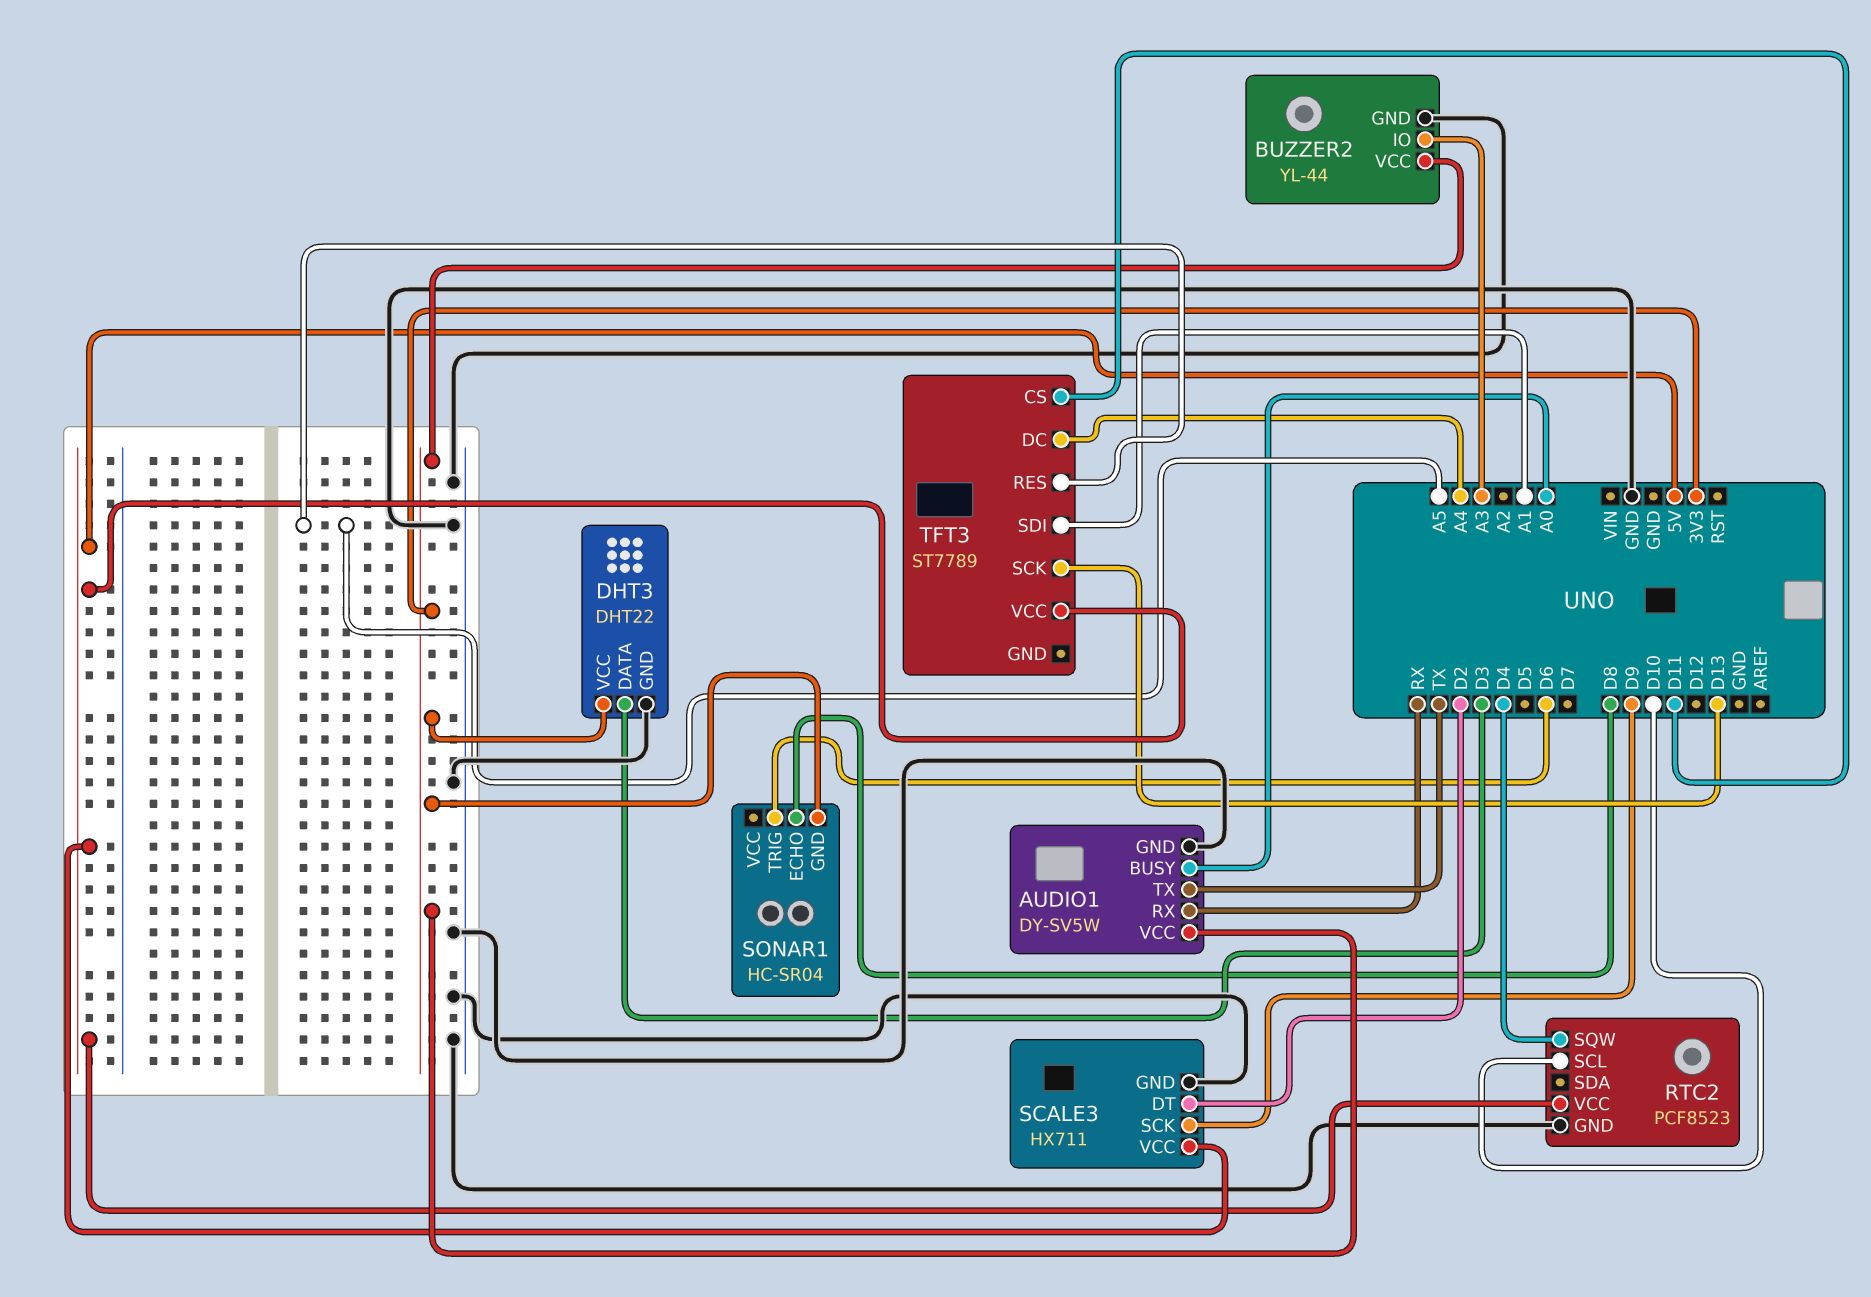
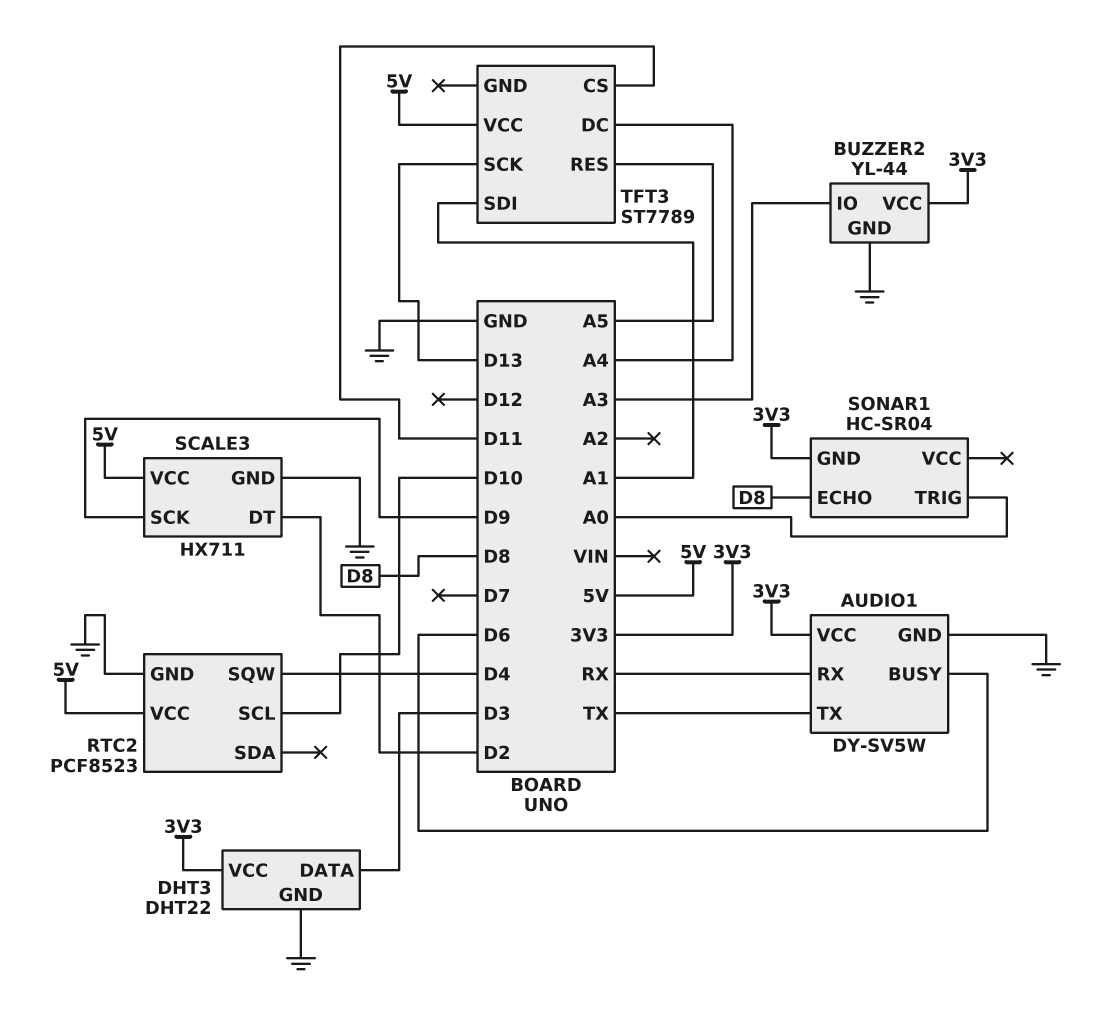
AUDIO1 pin BUSY: A0 -> D6
SONAR1 pin TRIG: D6 -> A0

